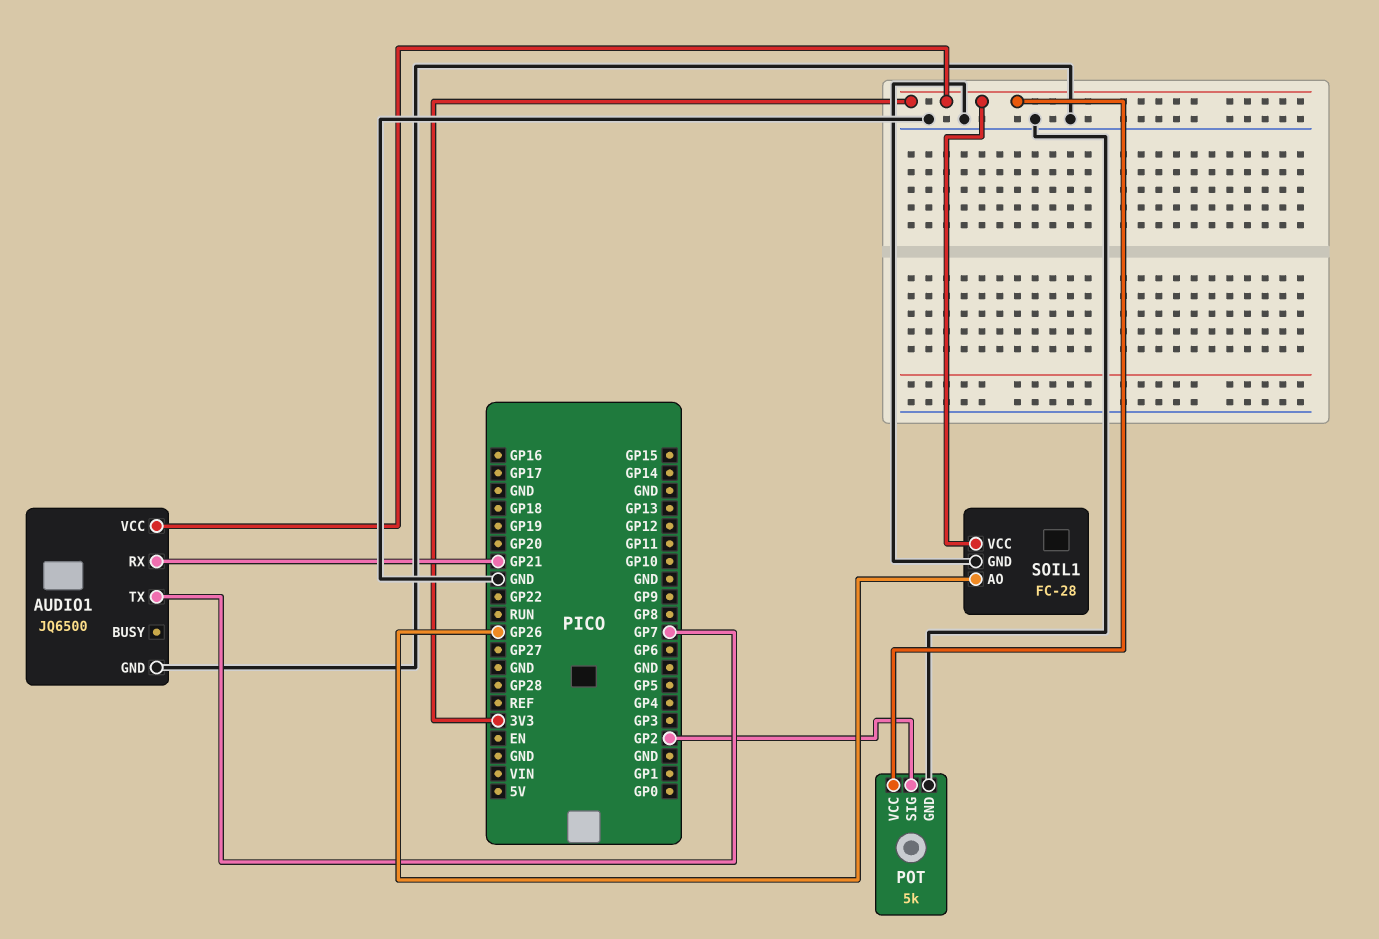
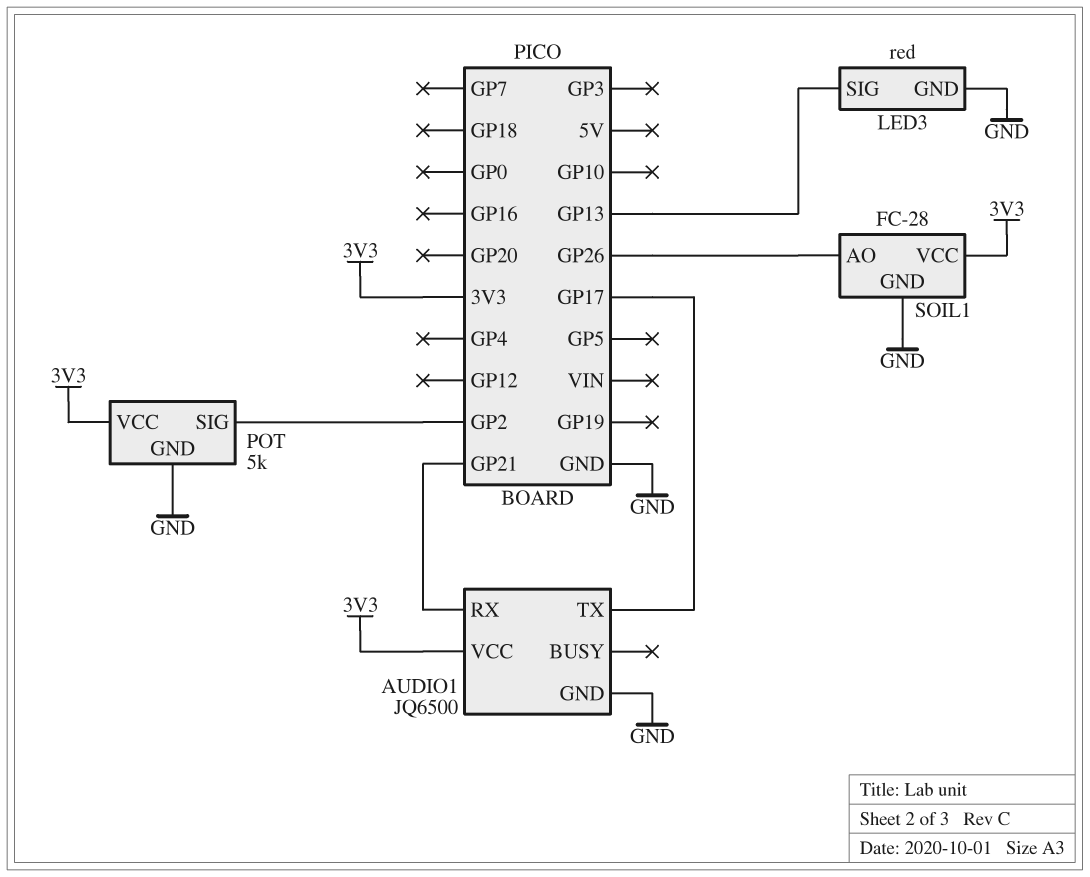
AUDIO1 pin TX: GP7 -> GP17
LED3: none -> red
LED3 pin GND: none -> GND
LED3 pin SIG: none -> GP13

